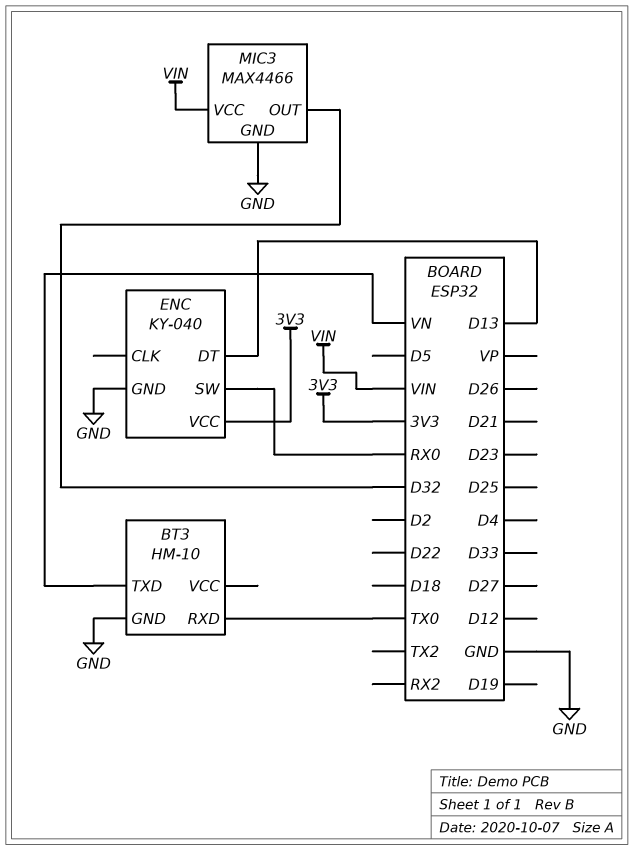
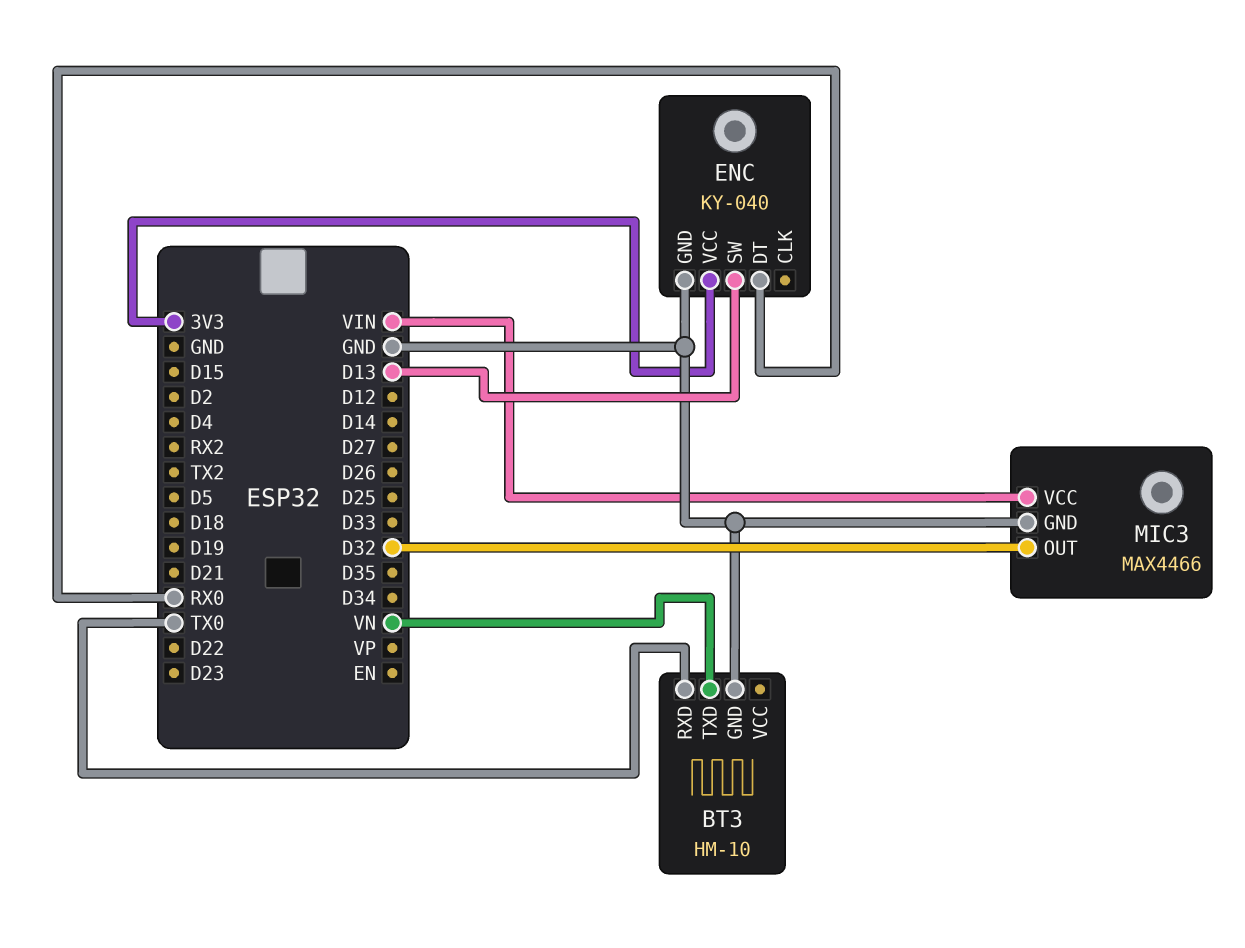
ENC pin DT: D13 -> RX0
ENC pin SW: RX0 -> D13

